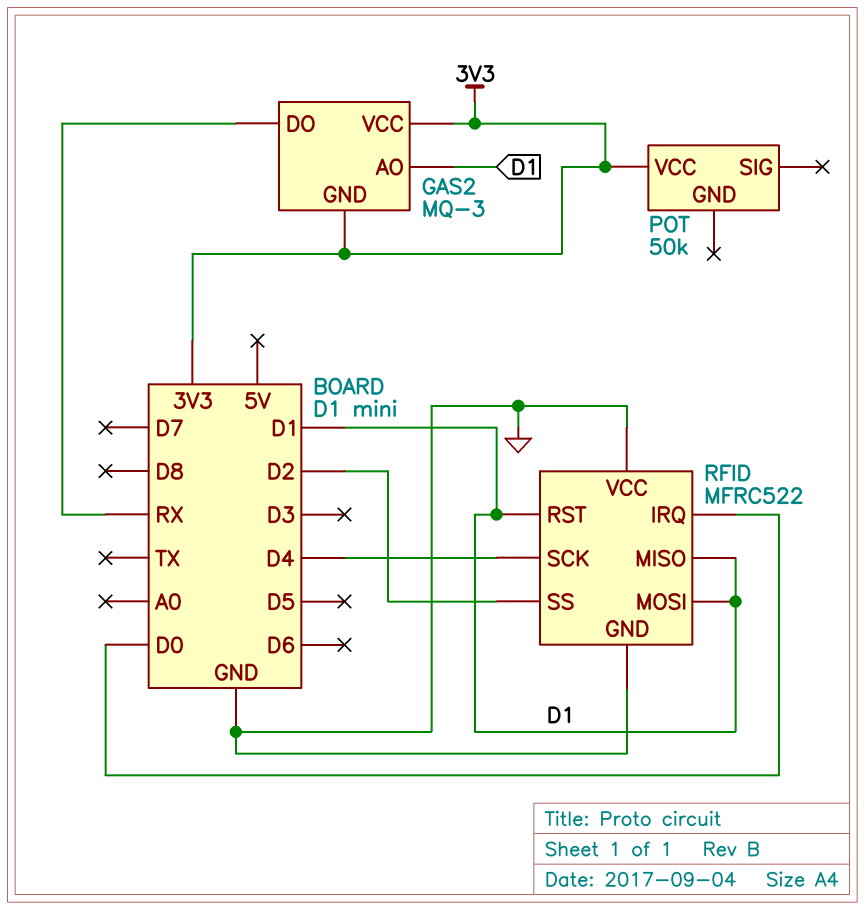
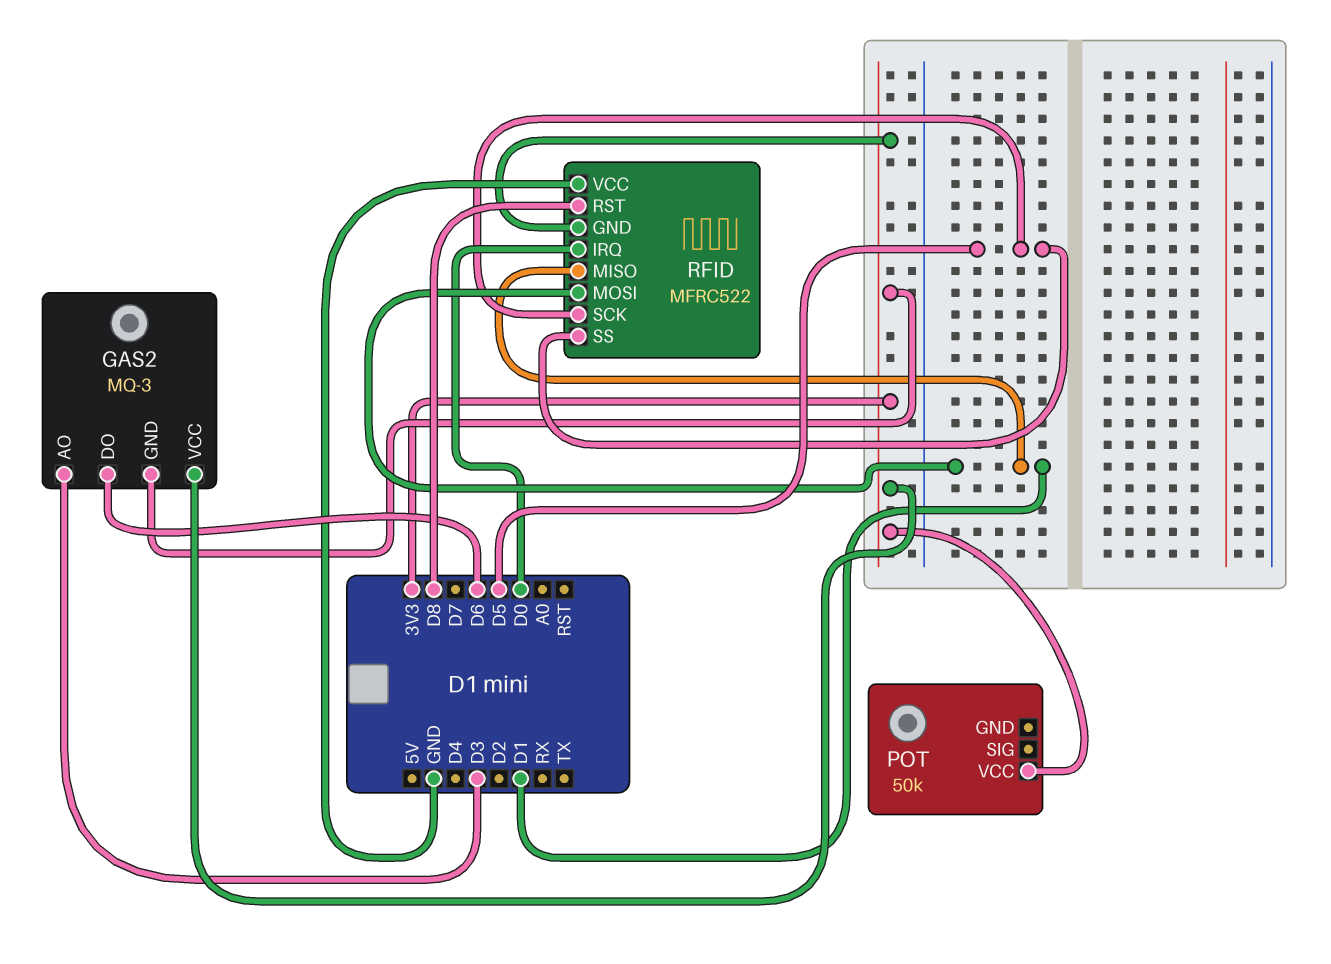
GAS2 pin AO: D1 -> D3
GAS2 pin DO: RX -> D6
RFID pin GND: GND -> 3V3
RFID pin RST: D1 -> D8
RFID pin SCK: D4 -> D5
RFID pin SS: D2 -> D5

